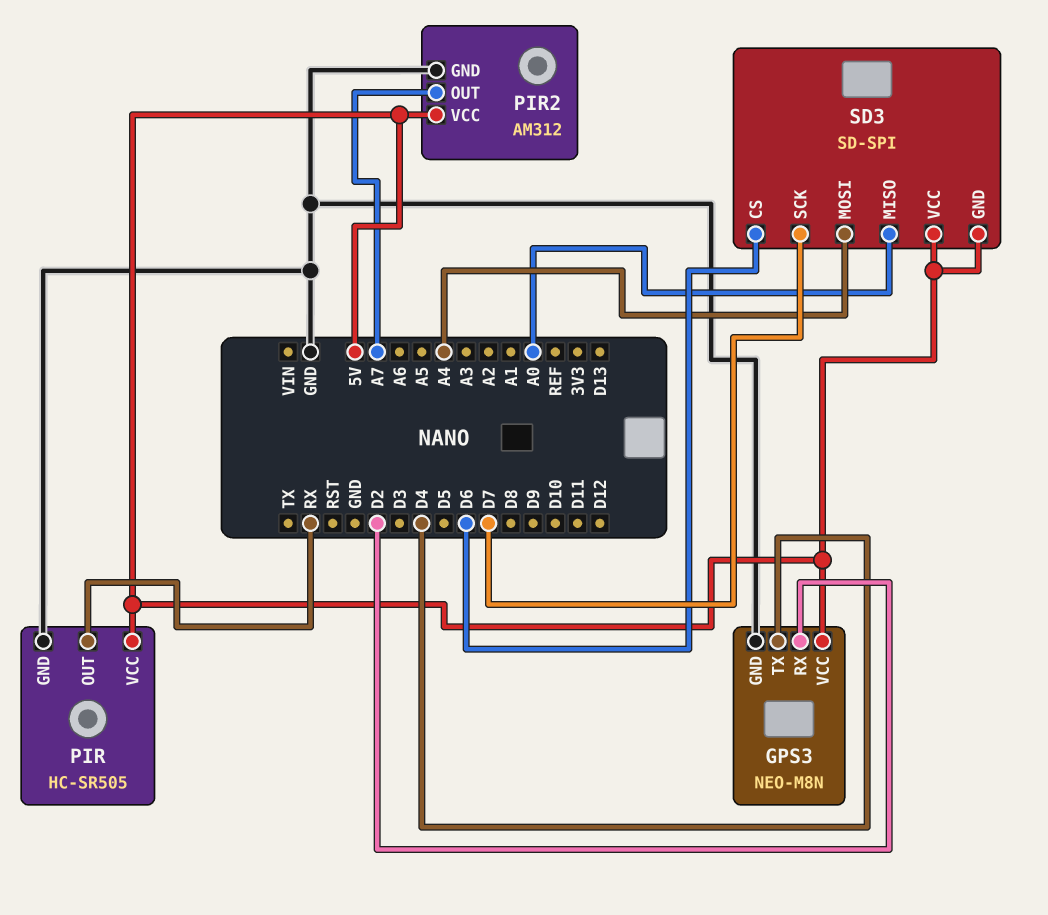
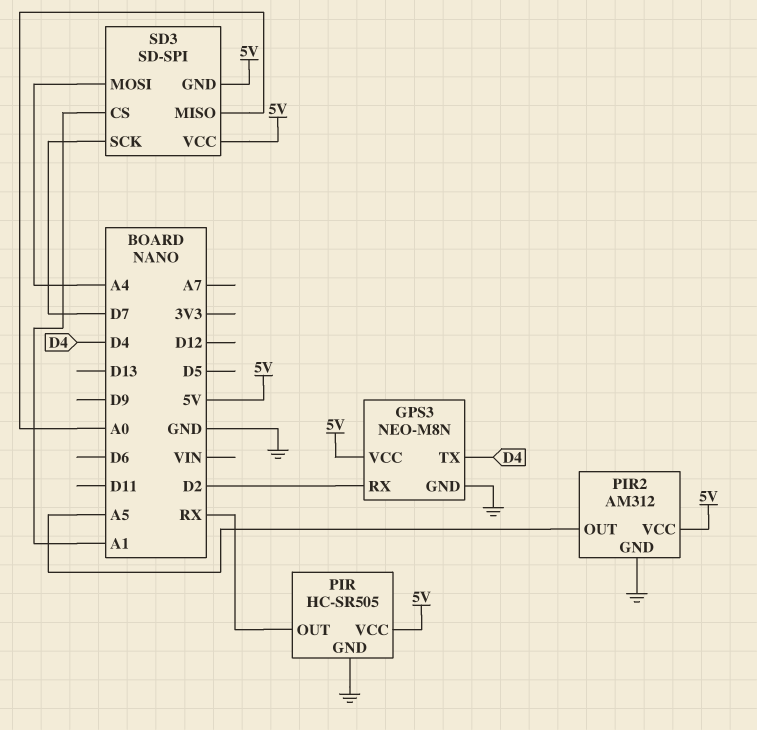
PIR2 pin OUT: A7 -> A5
SD3 pin CS: D6 -> A1

